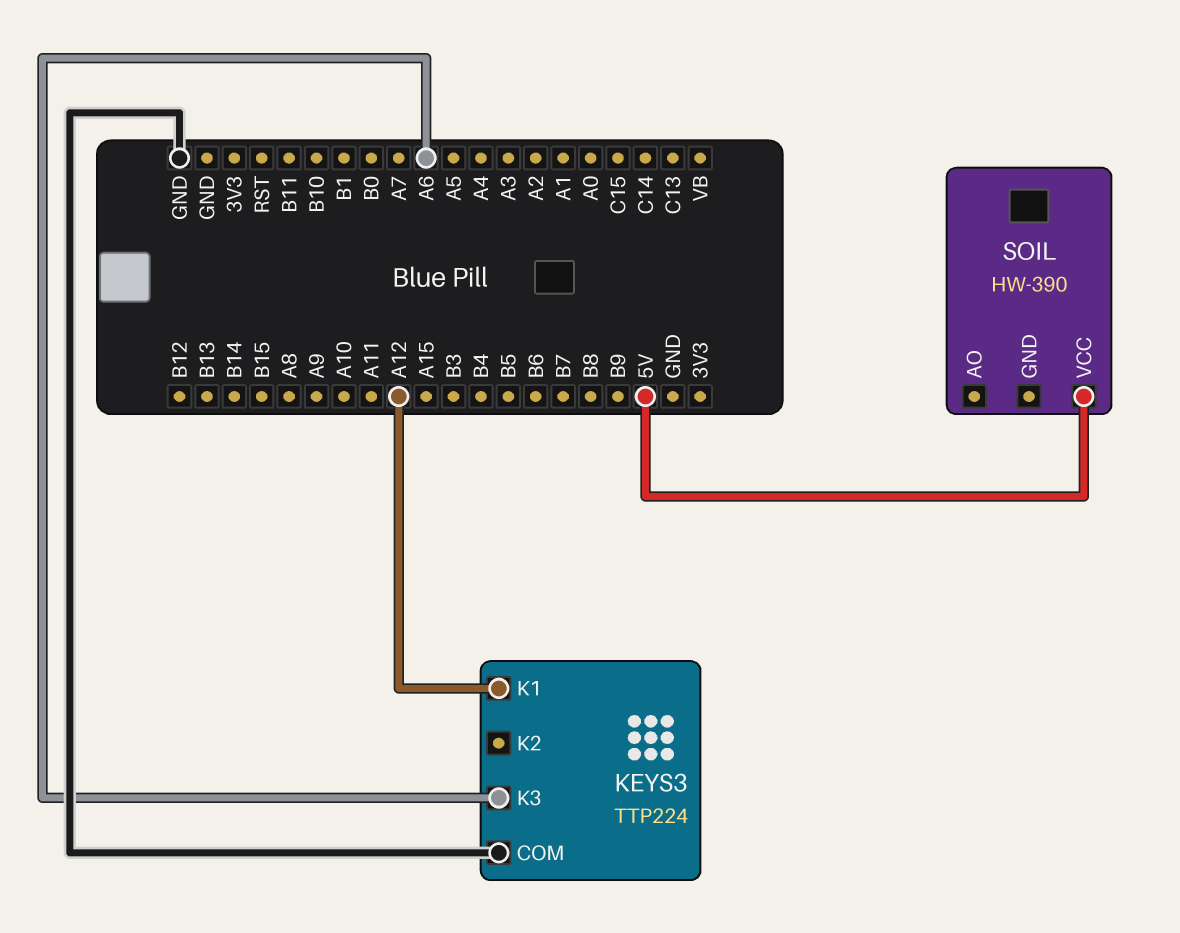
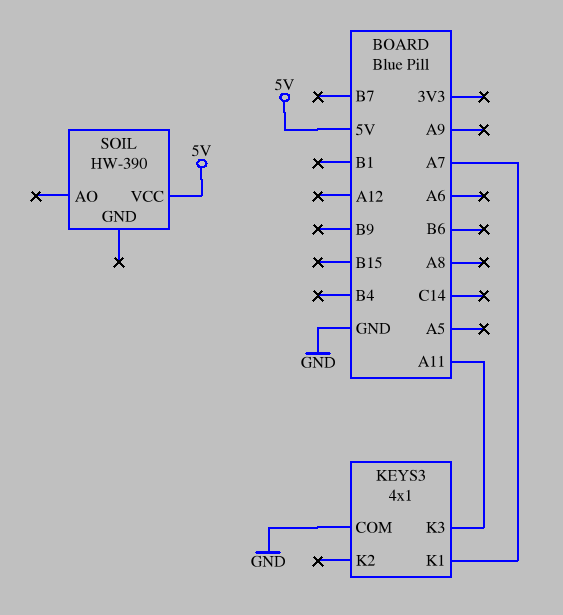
KEYS3: TTP224 -> 4x1
KEYS3 pin K1: A12 -> A7
KEYS3 pin K3: A6 -> A11

